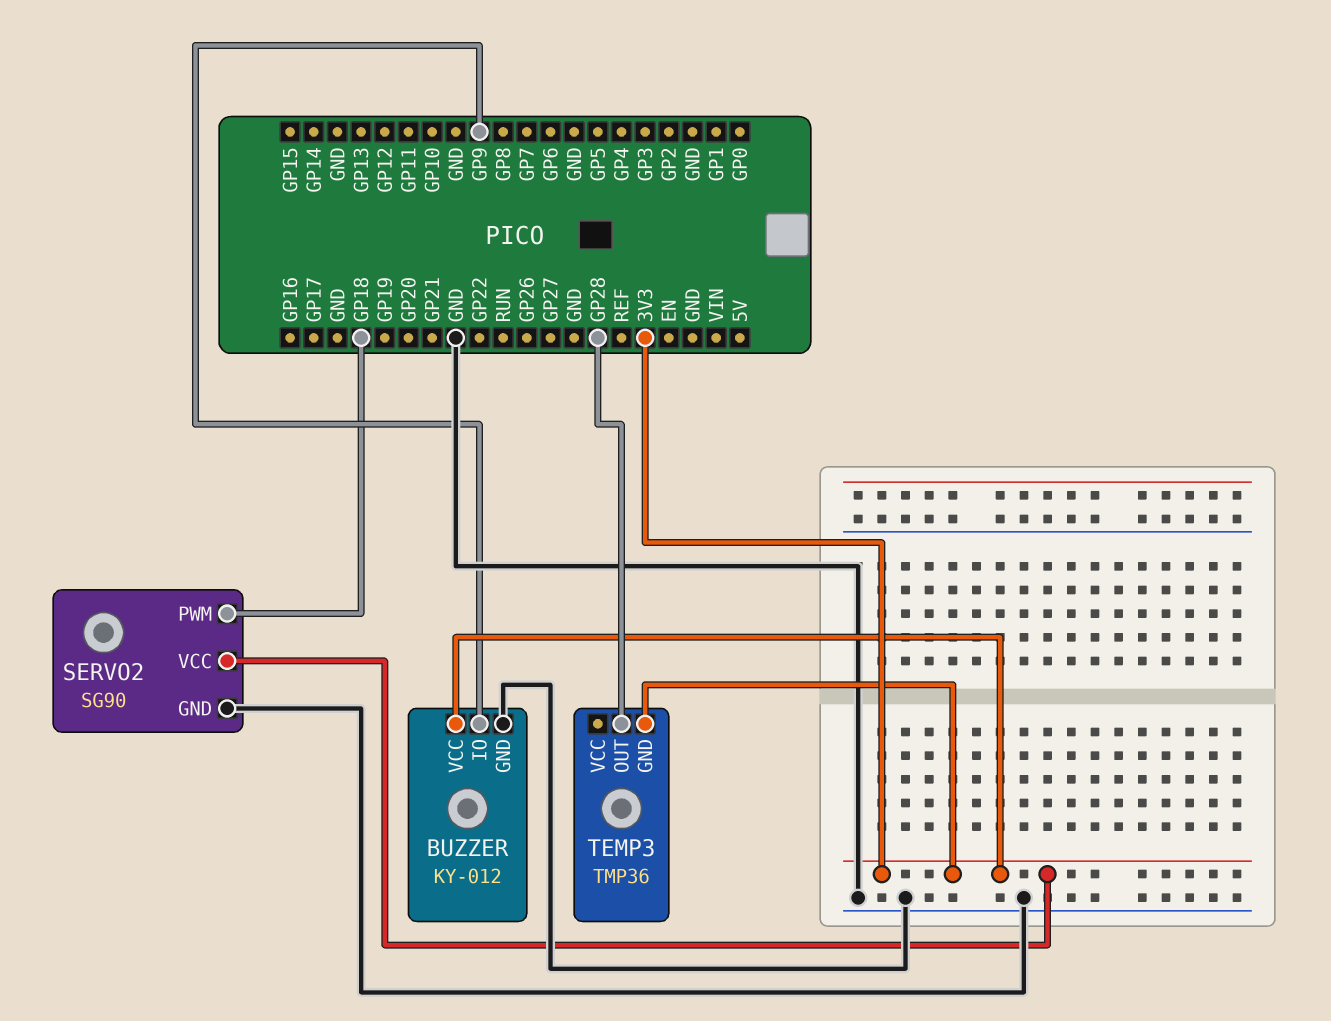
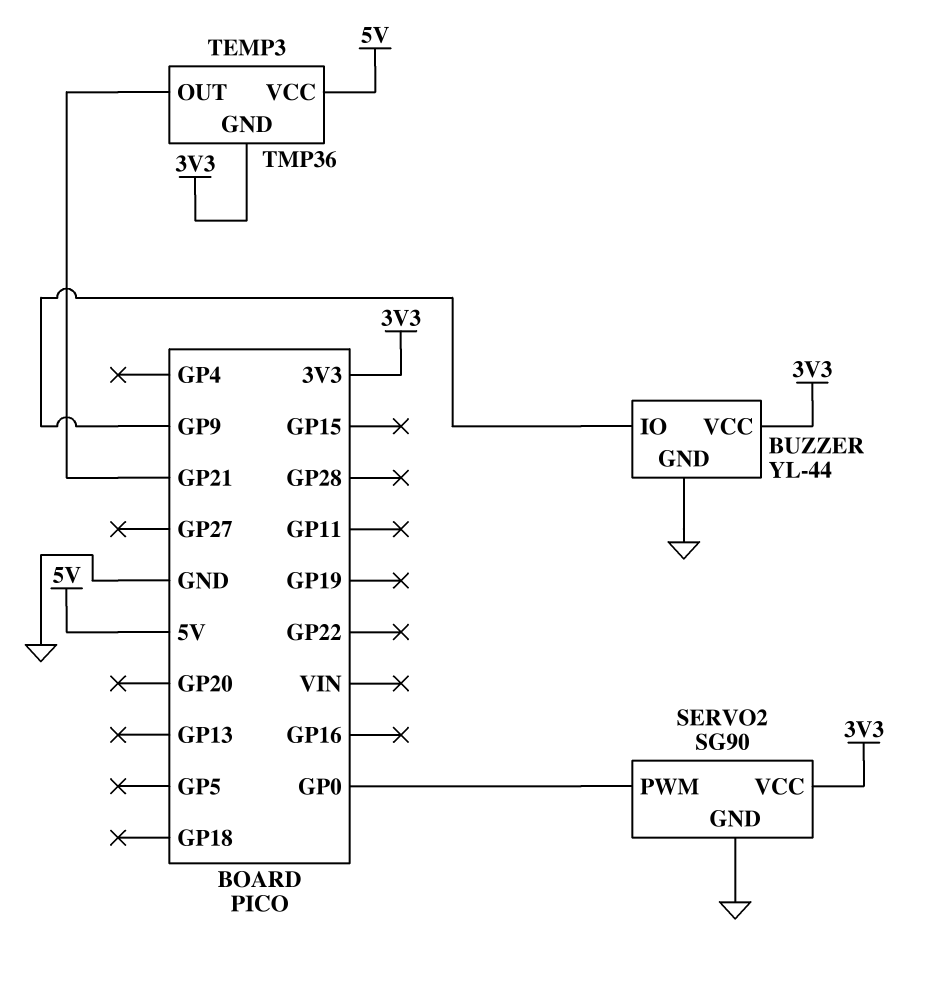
BUZZER: KY-012 -> YL-44
SERVO2 pin PWM: GP18 -> GP0
TEMP3 pin OUT: GP28 -> GP21
TEMP3 pin VCC: none -> 5V

